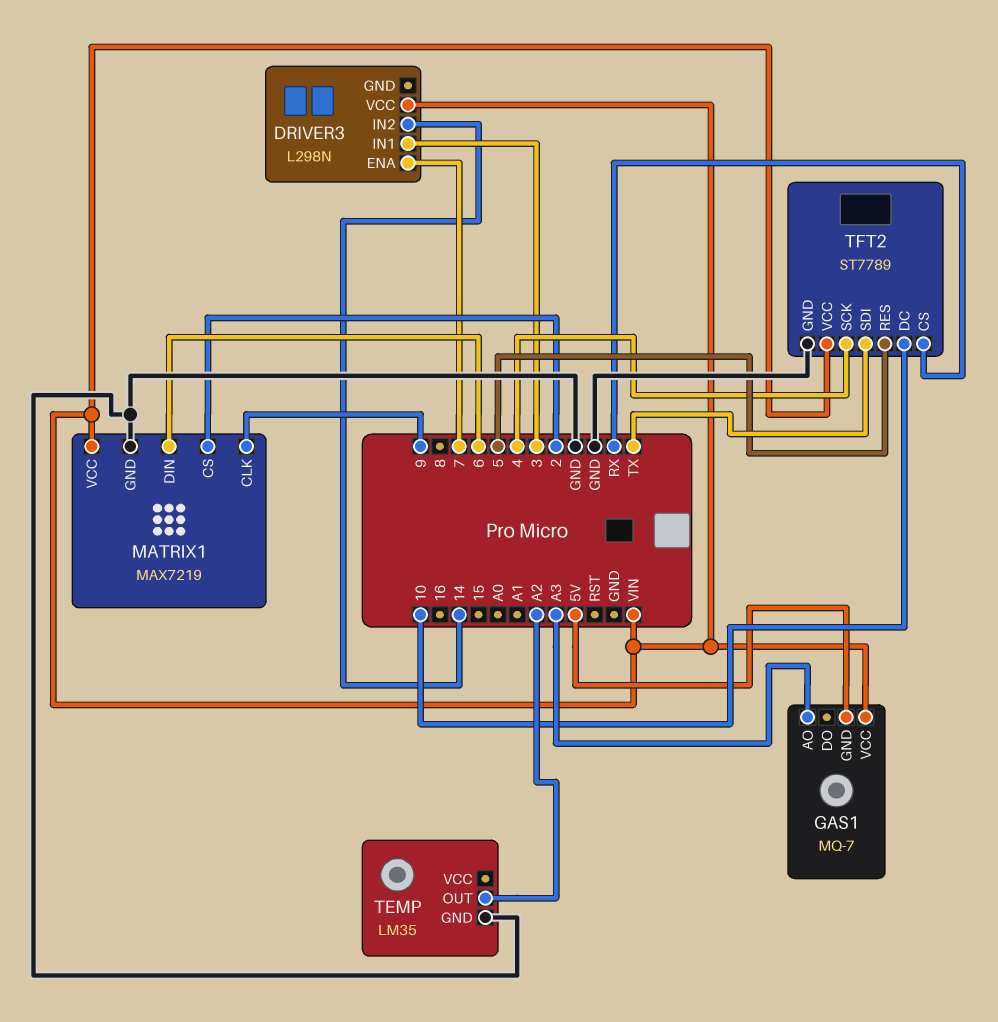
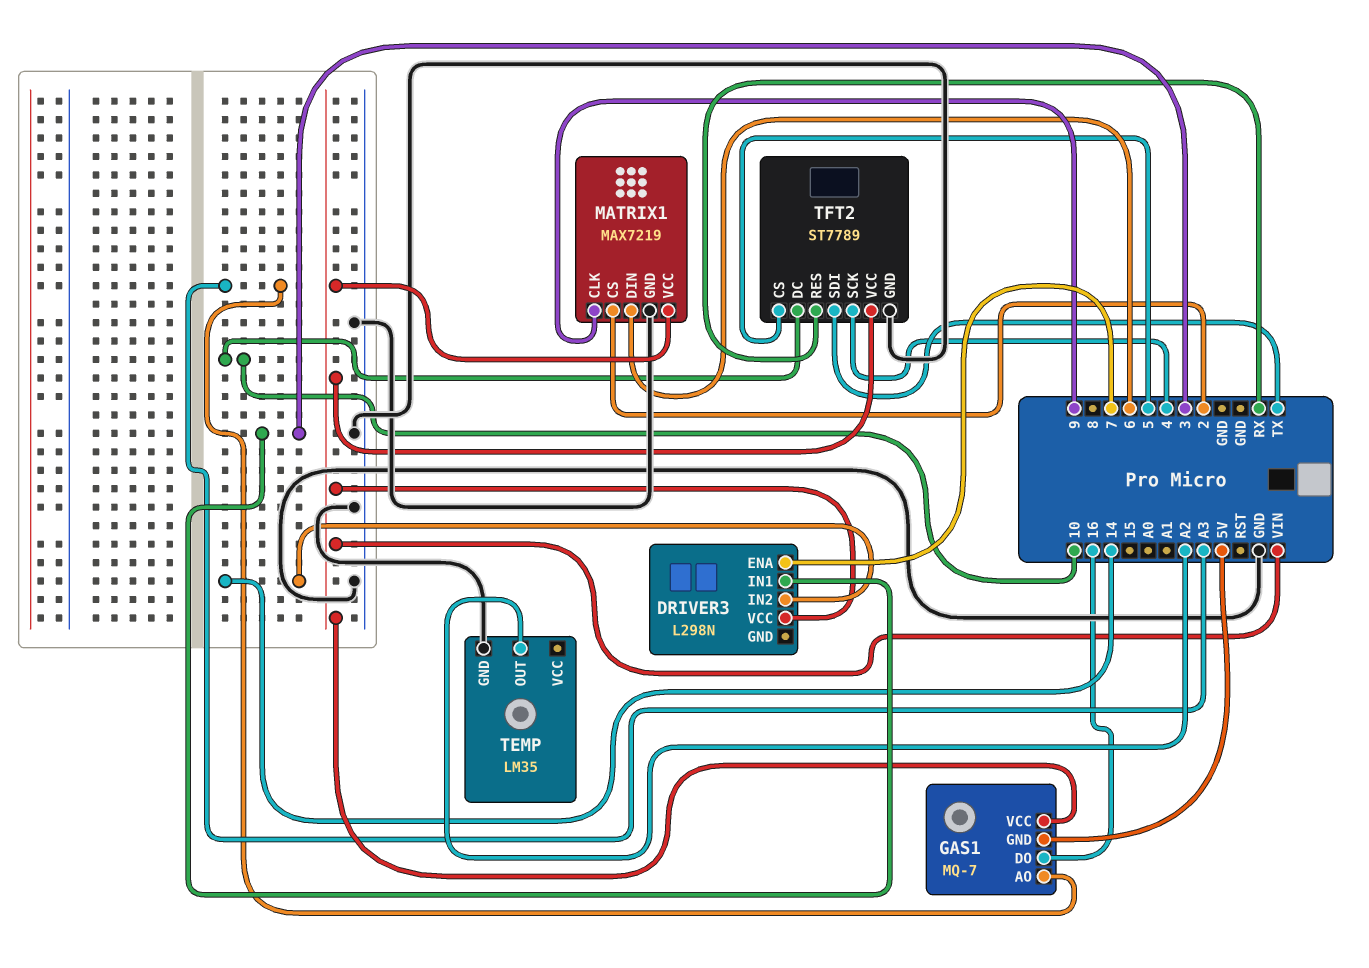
GAS1 pin DO: none -> 16
TFT2 pin CS: RX -> 5
TFT2 pin RES: 5 -> RX

